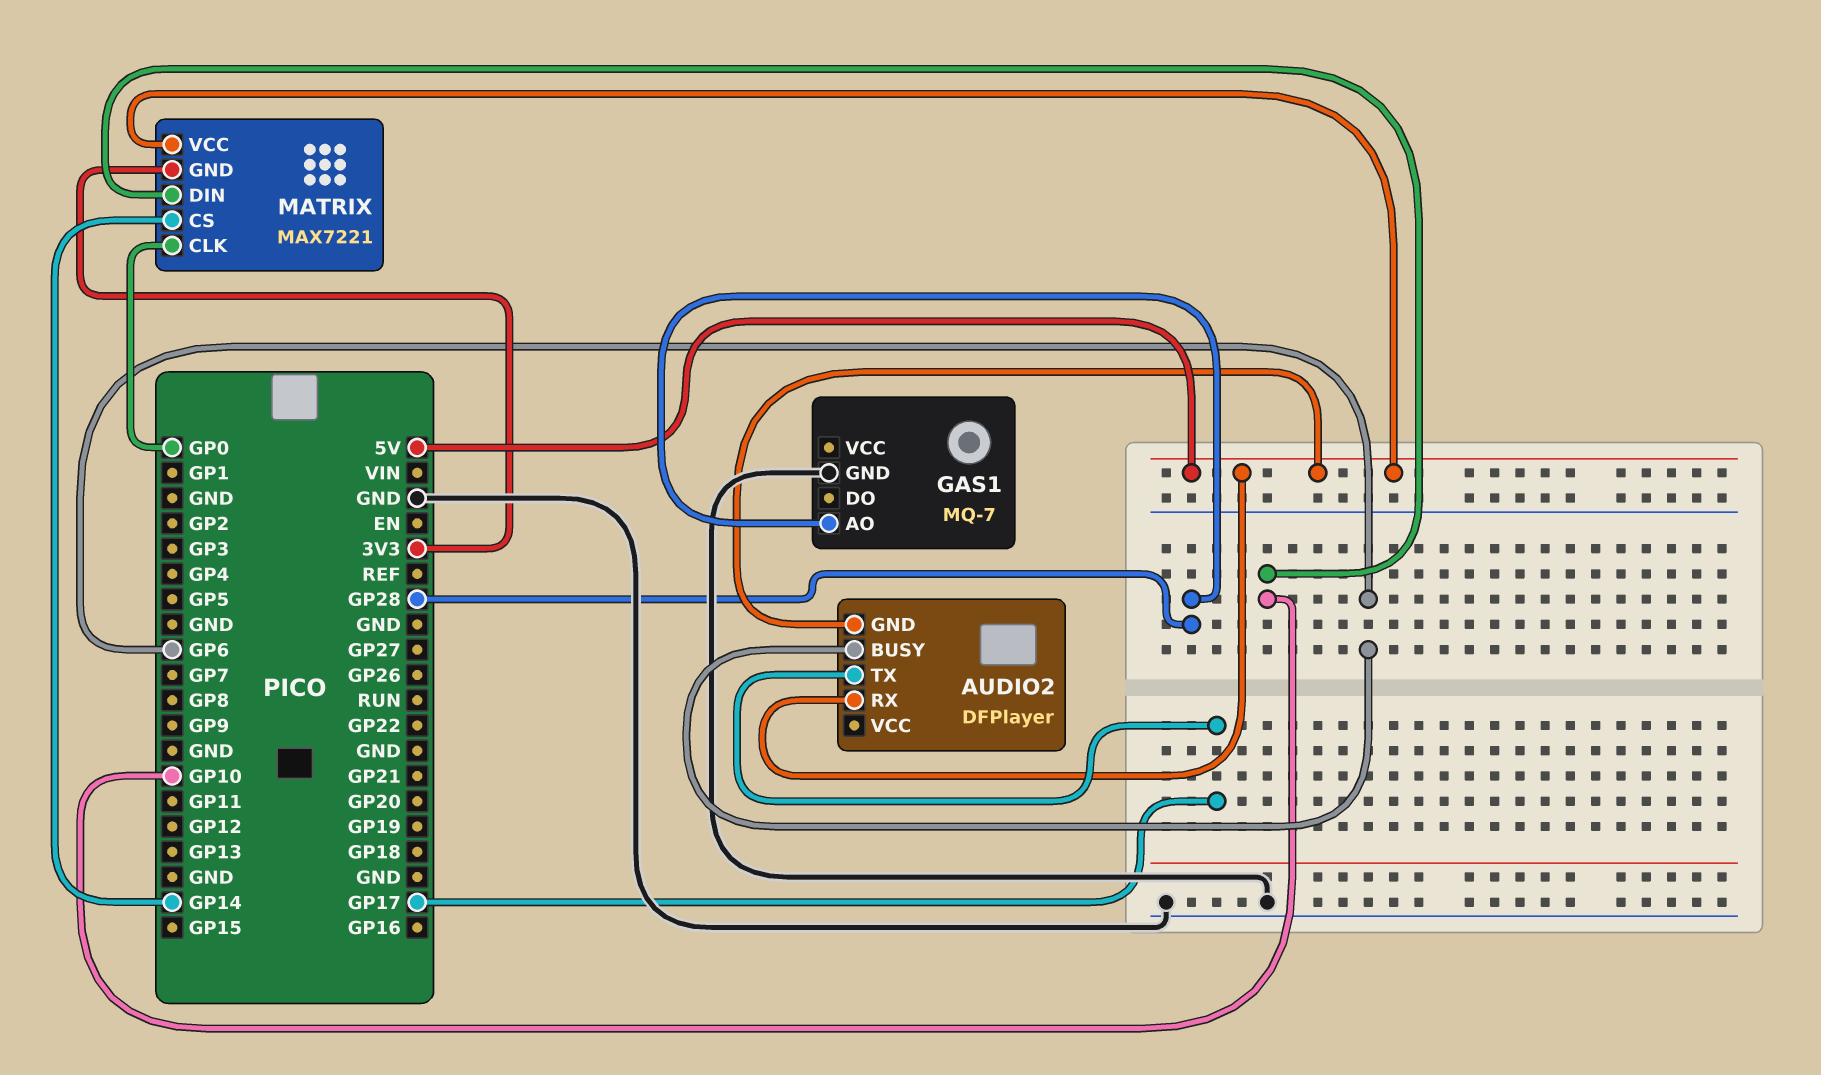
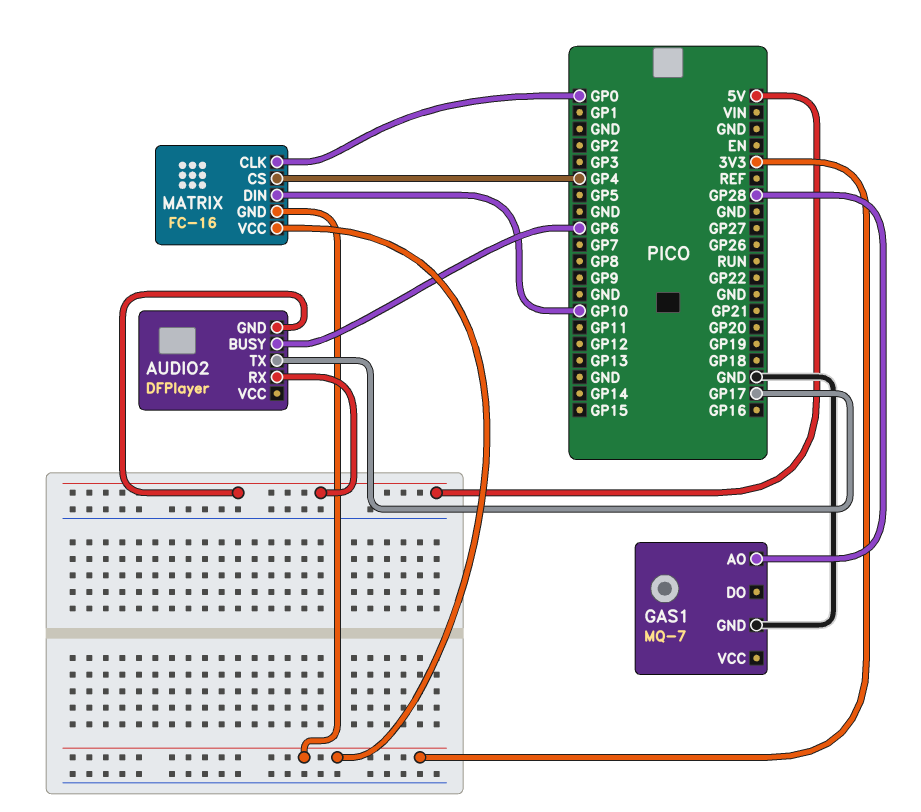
MATRIX: MAX7221 -> FC-16
MATRIX pin CS: GP14 -> GP4
MATRIX pin VCC: 5V -> 3V3

